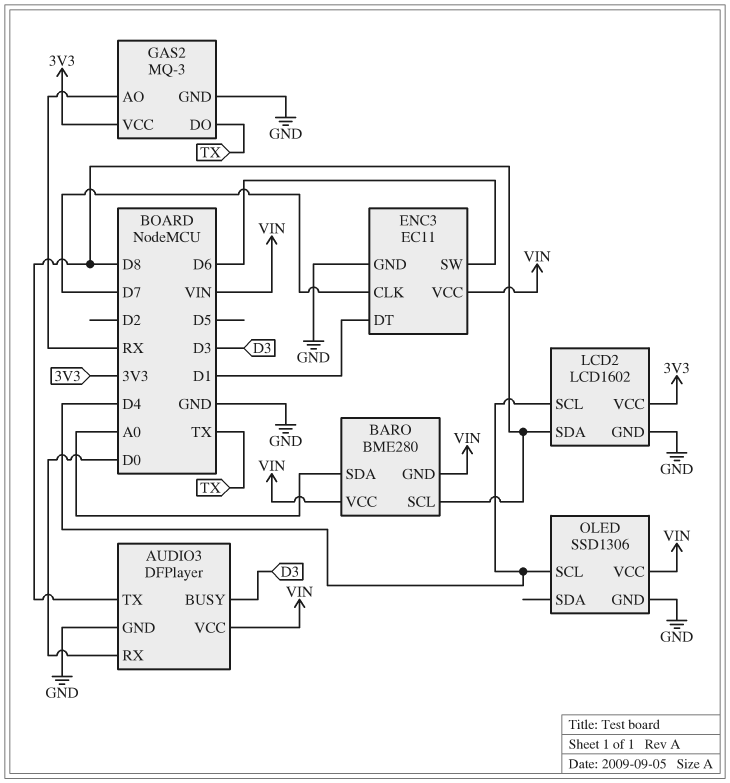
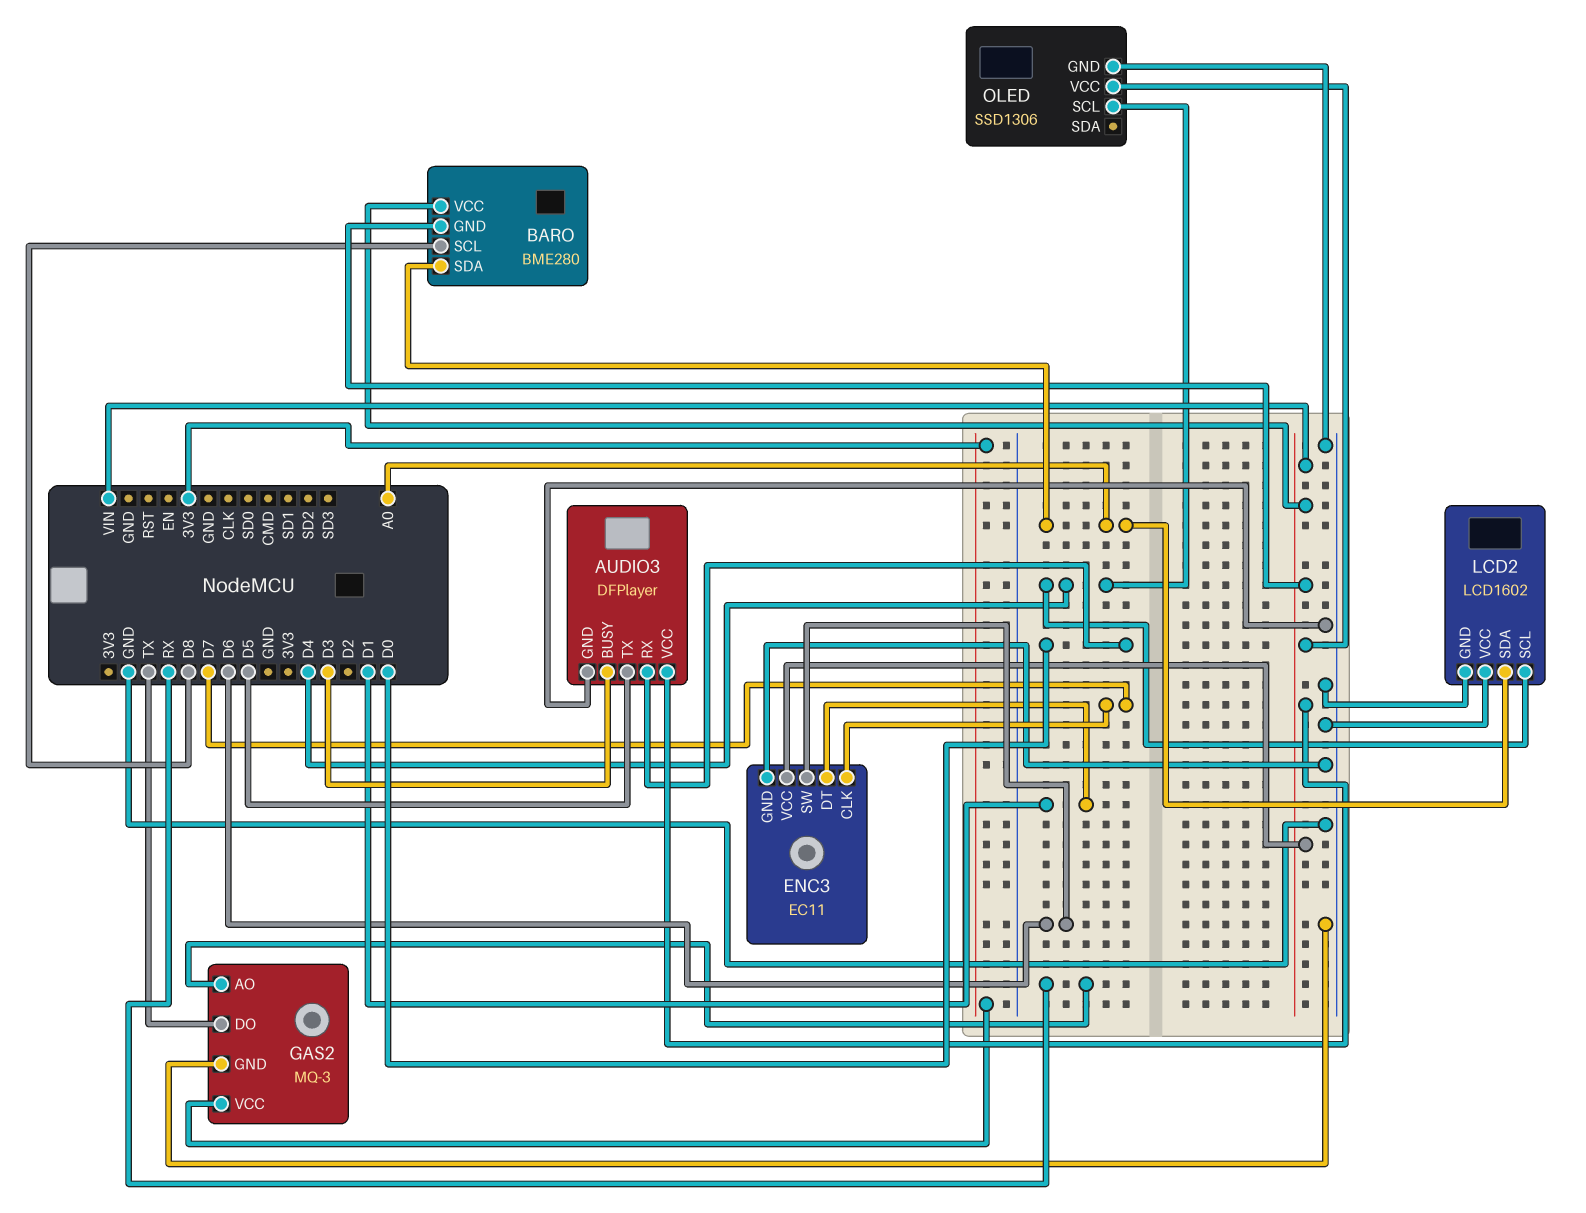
AUDIO3 pin TX: D8 -> D5
LCD2 pin SDA: D8 -> A0
LCD2 pin VCC: 3V3 -> GND

